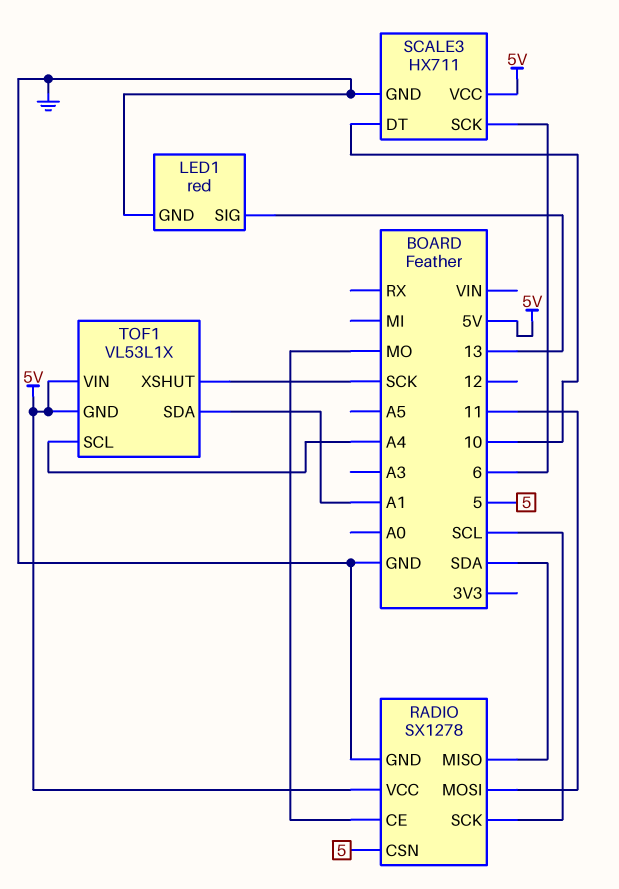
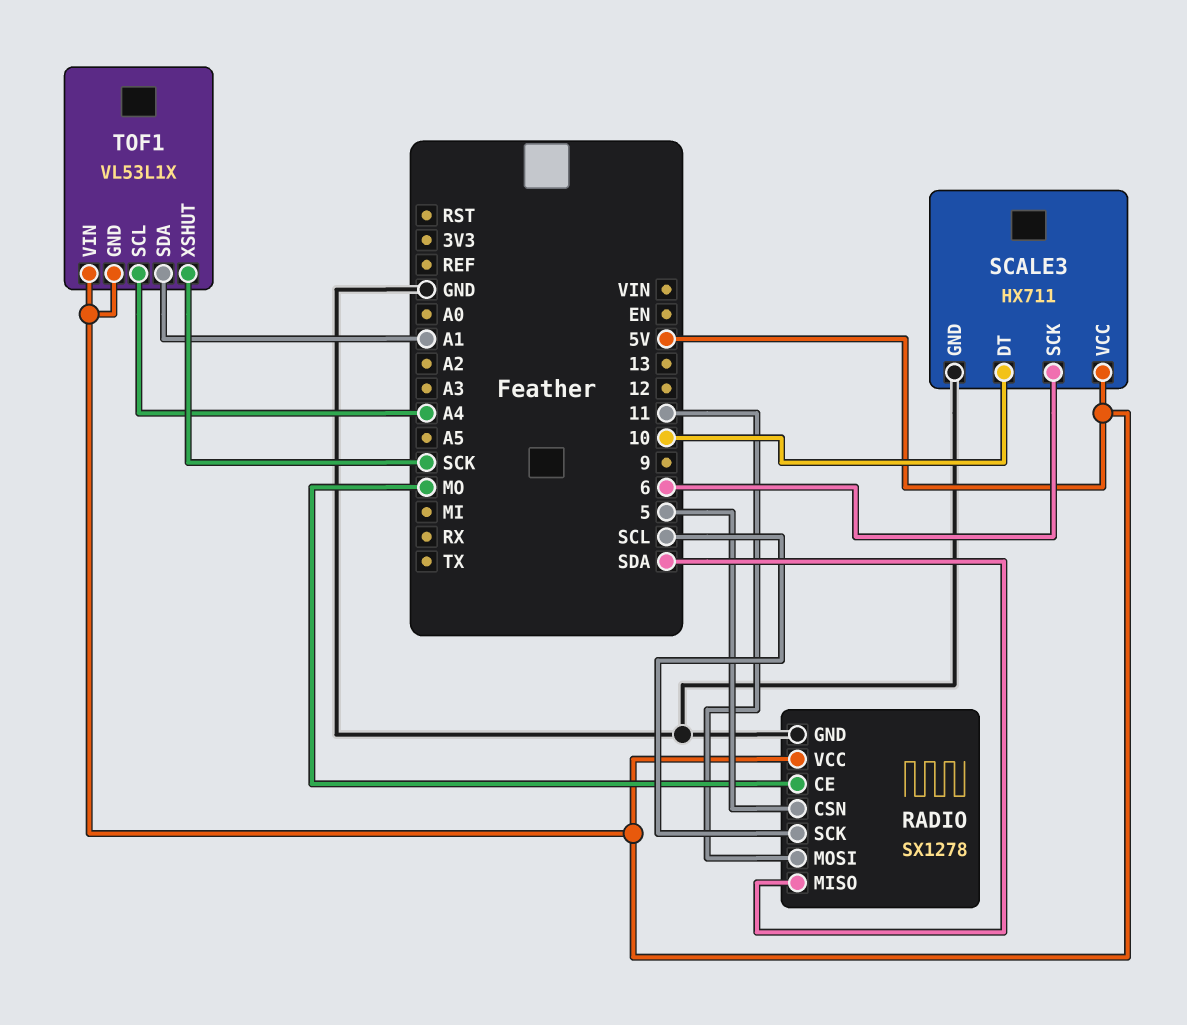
LED1: red -> none
LED1 pin GND: GND -> none
LED1 pin SIG: 13 -> none

